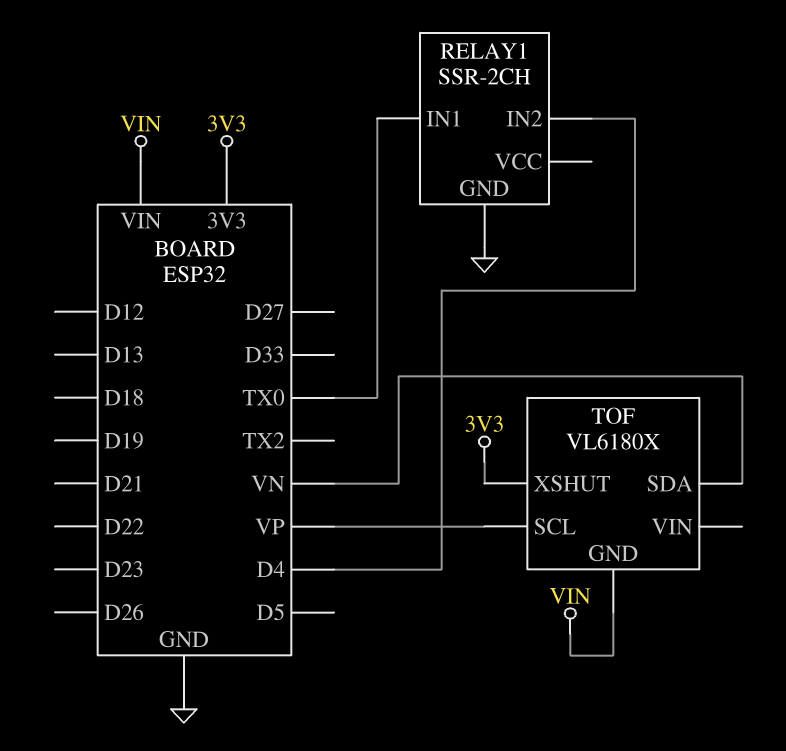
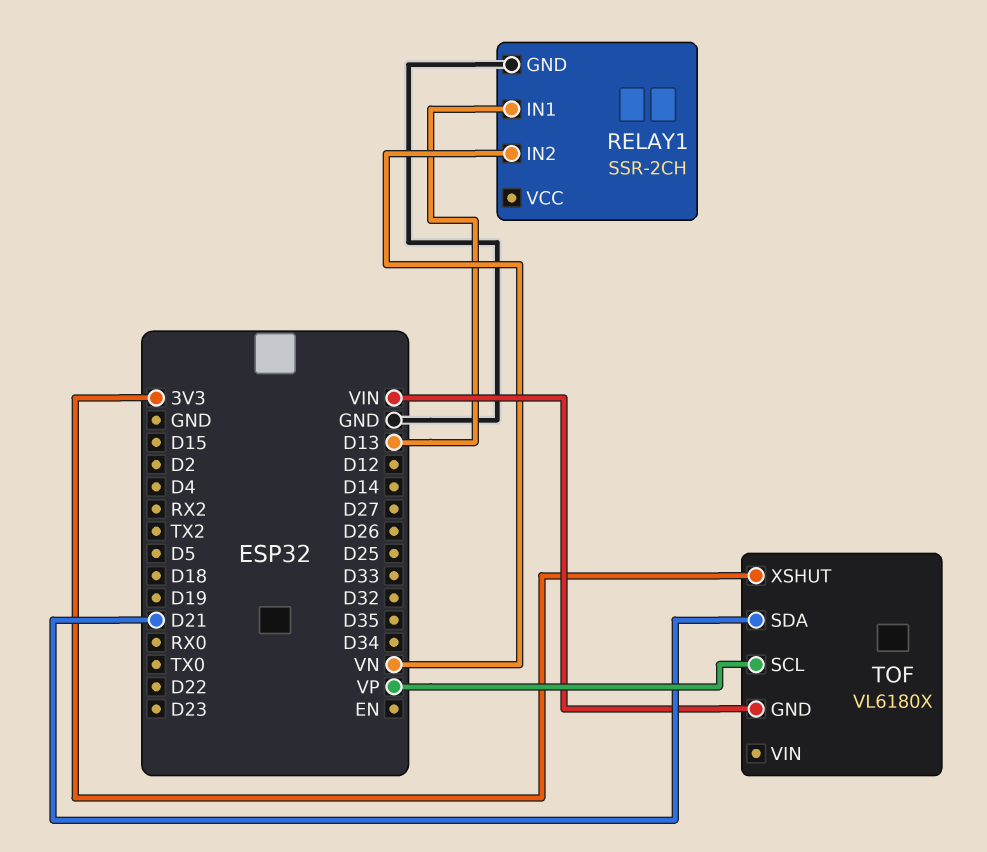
RELAY1 pin IN1: TX0 -> D13
RELAY1 pin IN2: D4 -> VN
TOF pin SDA: VN -> D21

